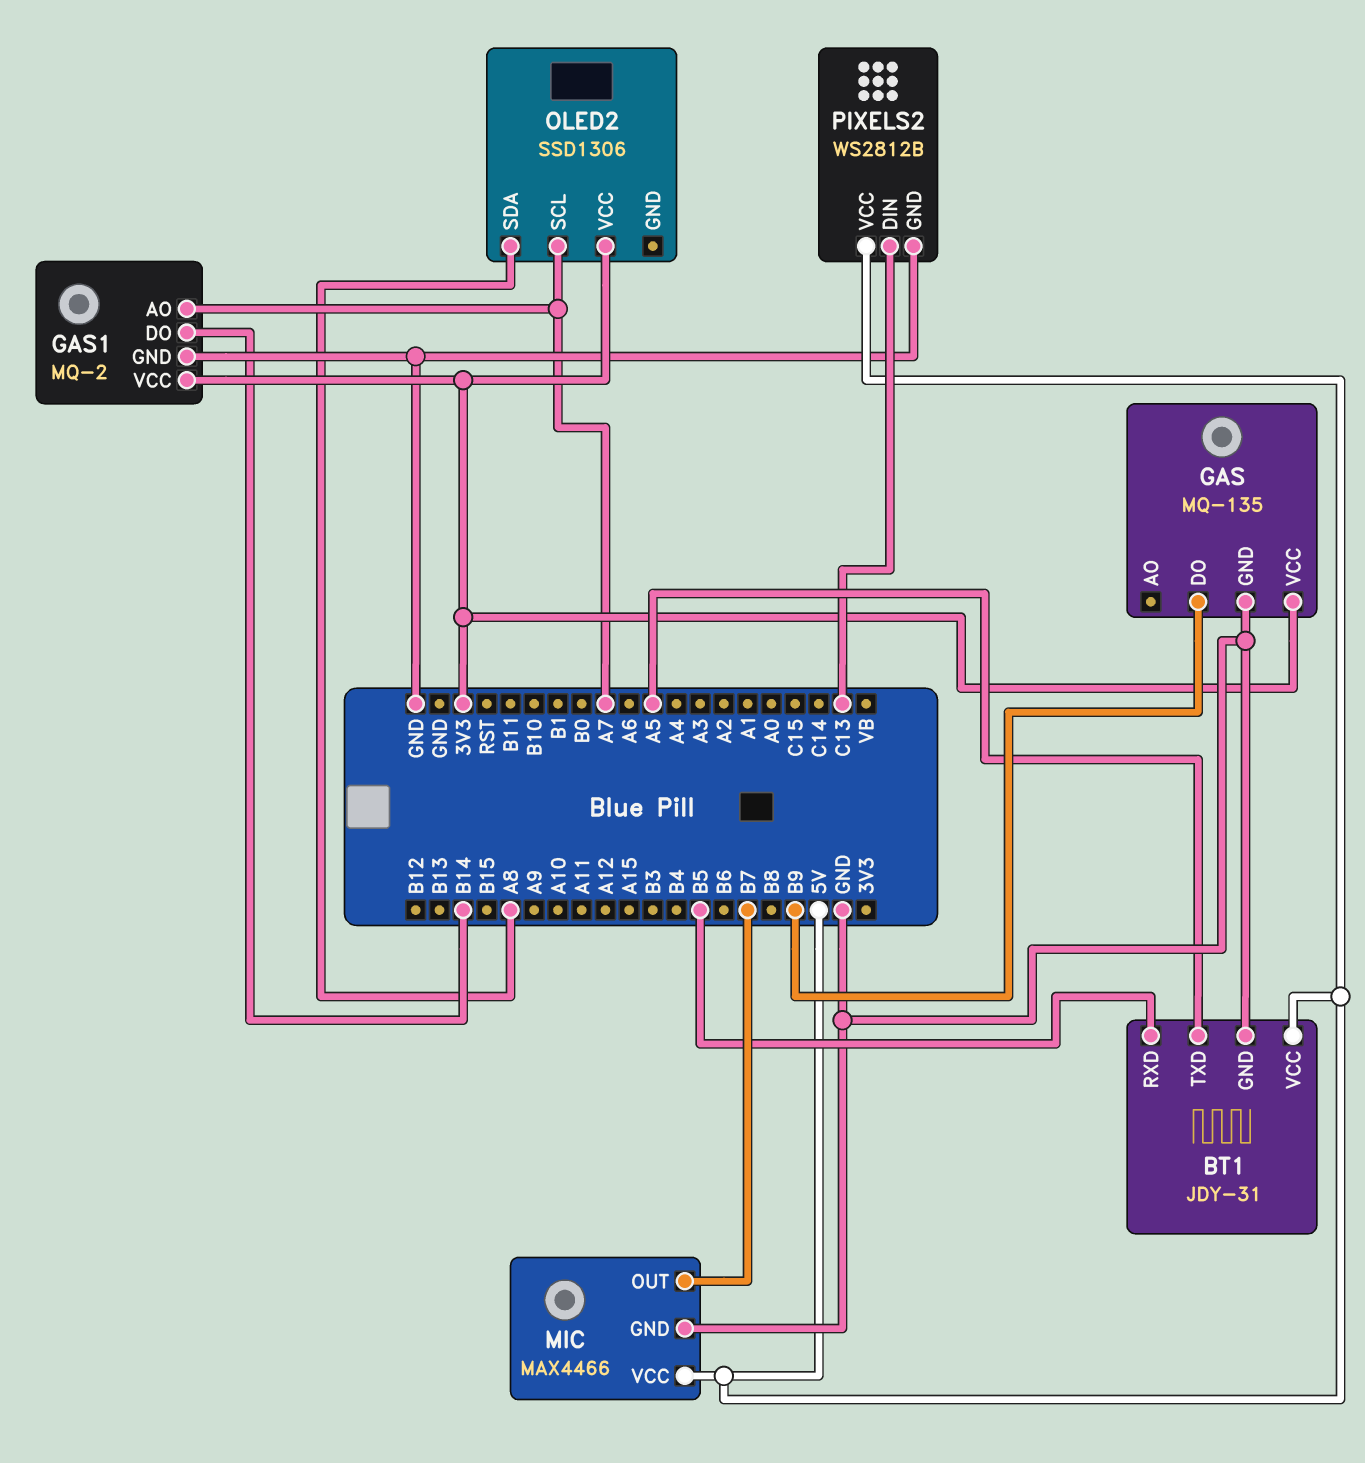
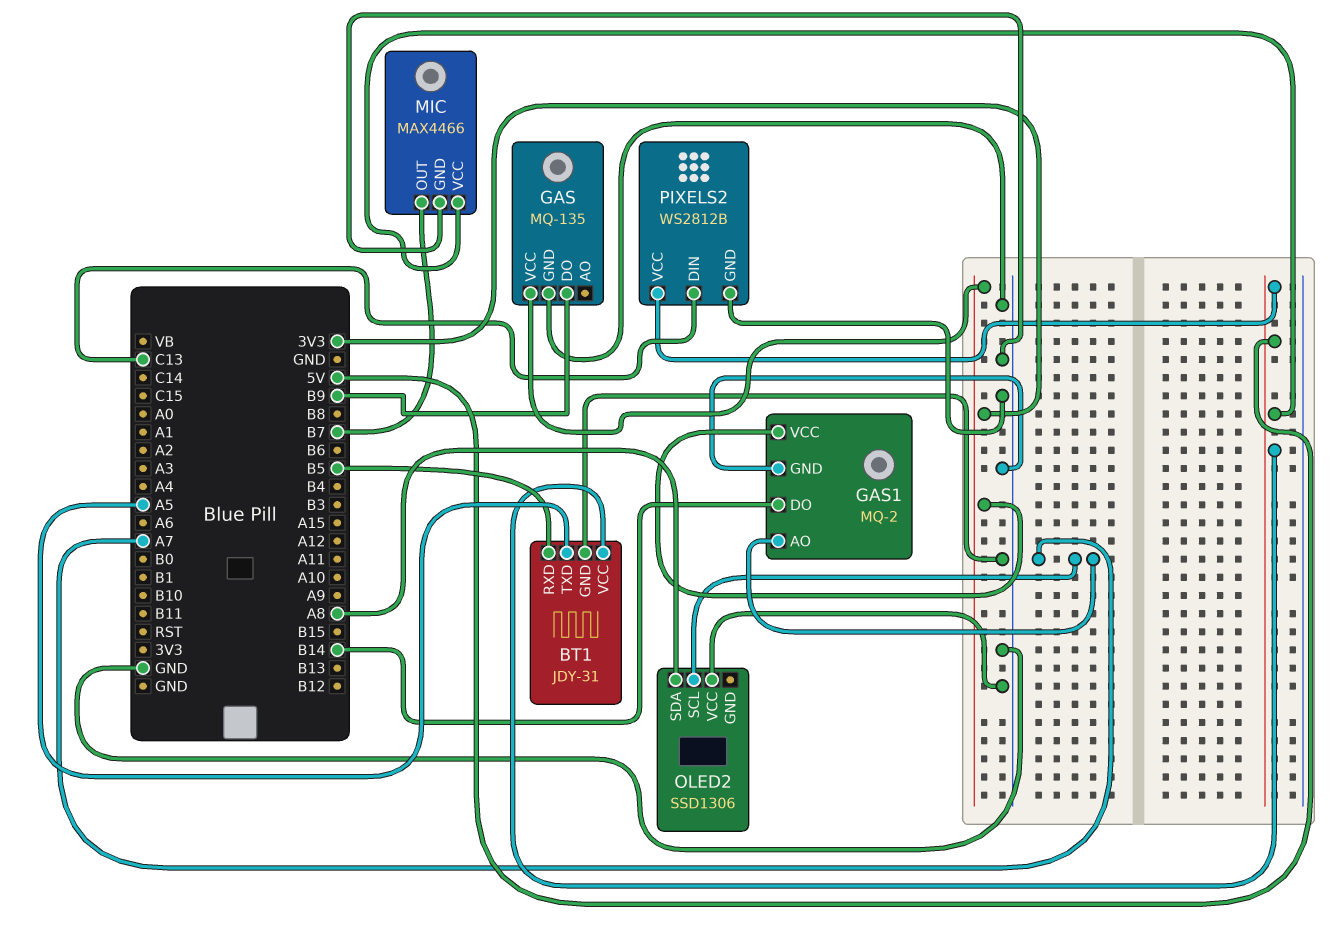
OLED2 pin VCC: 3V3 -> GND

